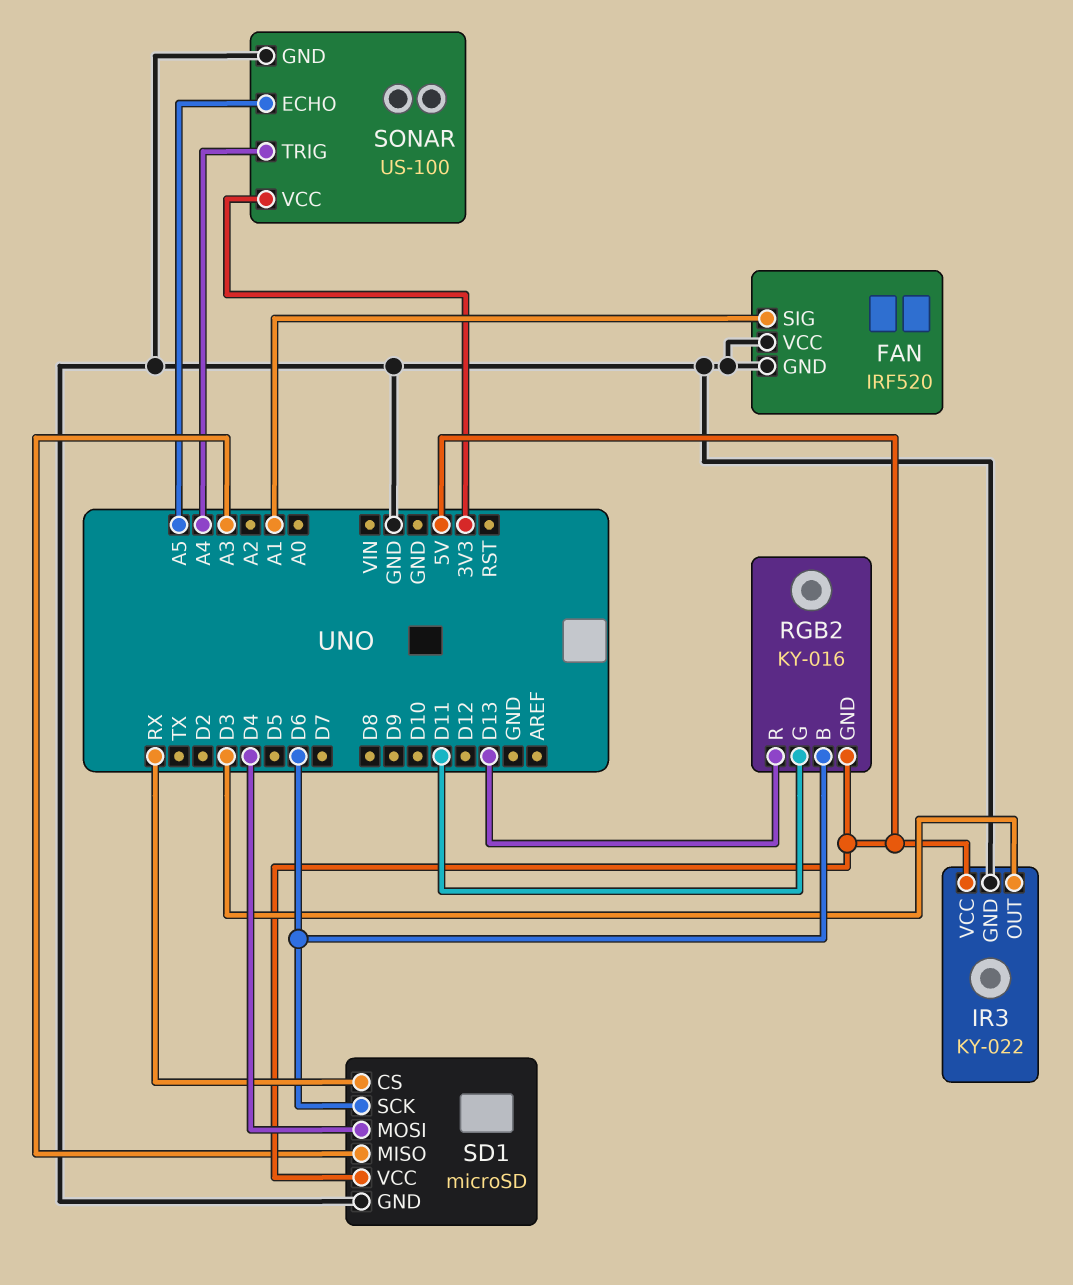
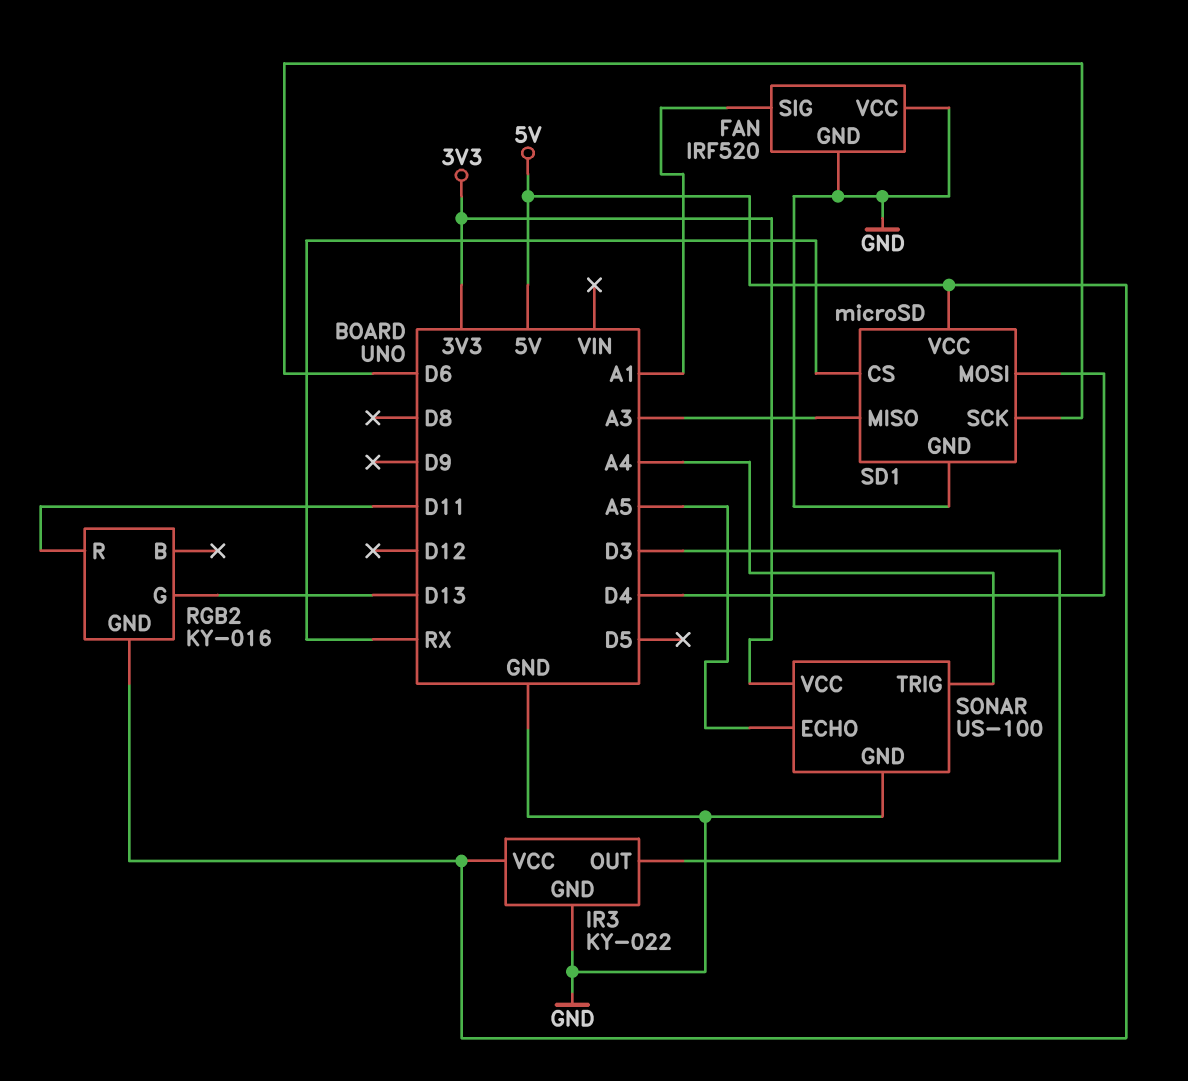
RGB2 pin B: D6 -> none
RGB2 pin G: D11 -> D13
RGB2 pin R: D13 -> D11

